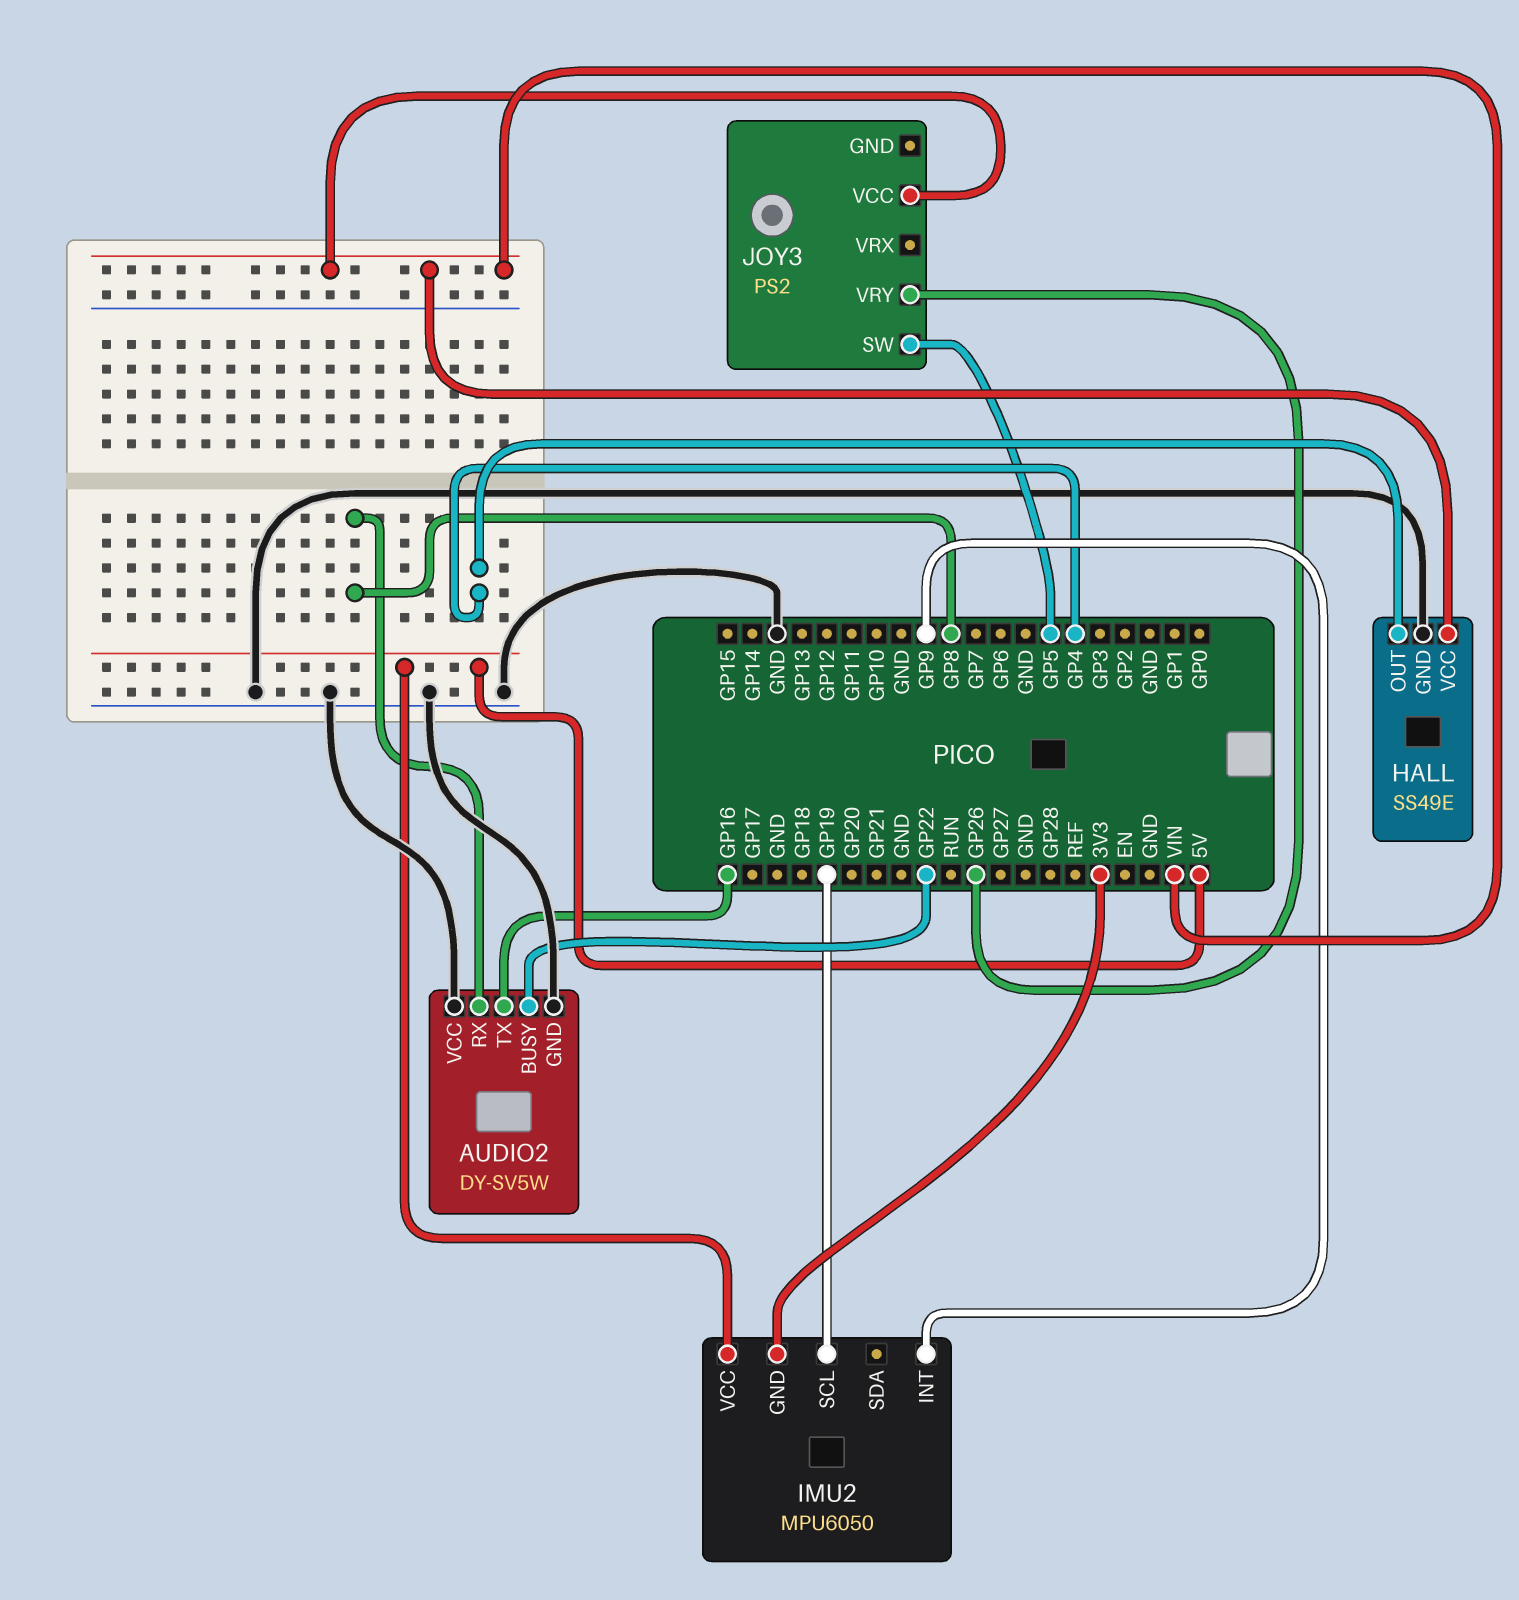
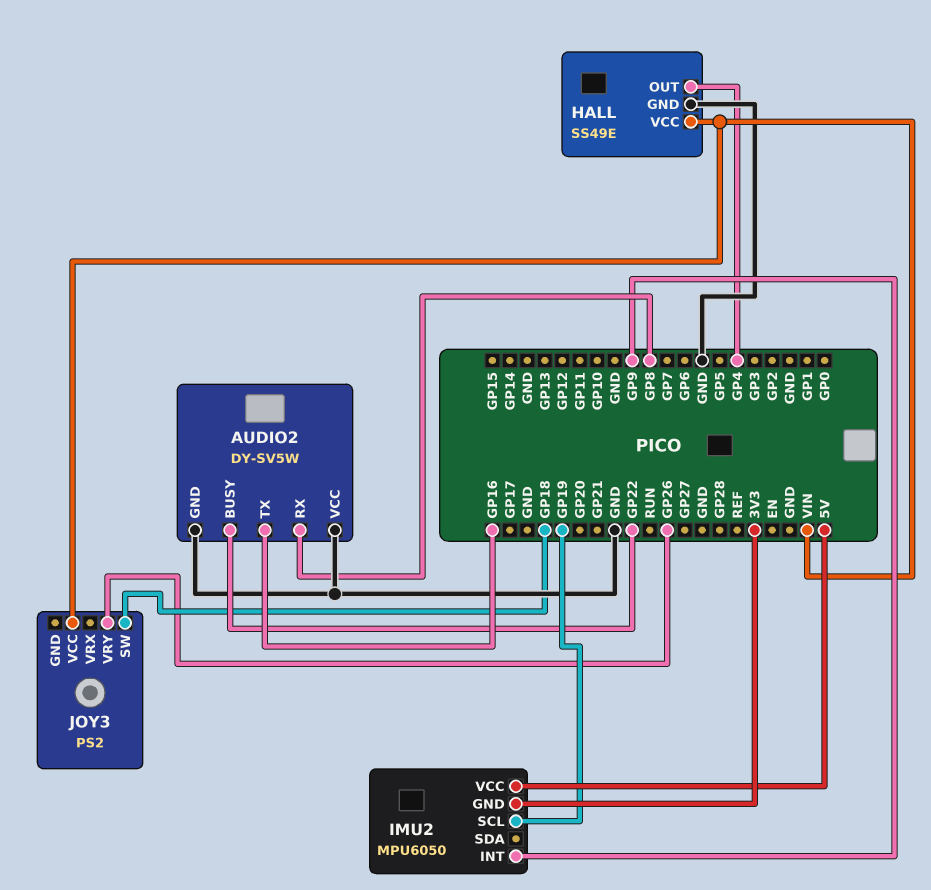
JOY3 pin SW: GP5 -> GP18

